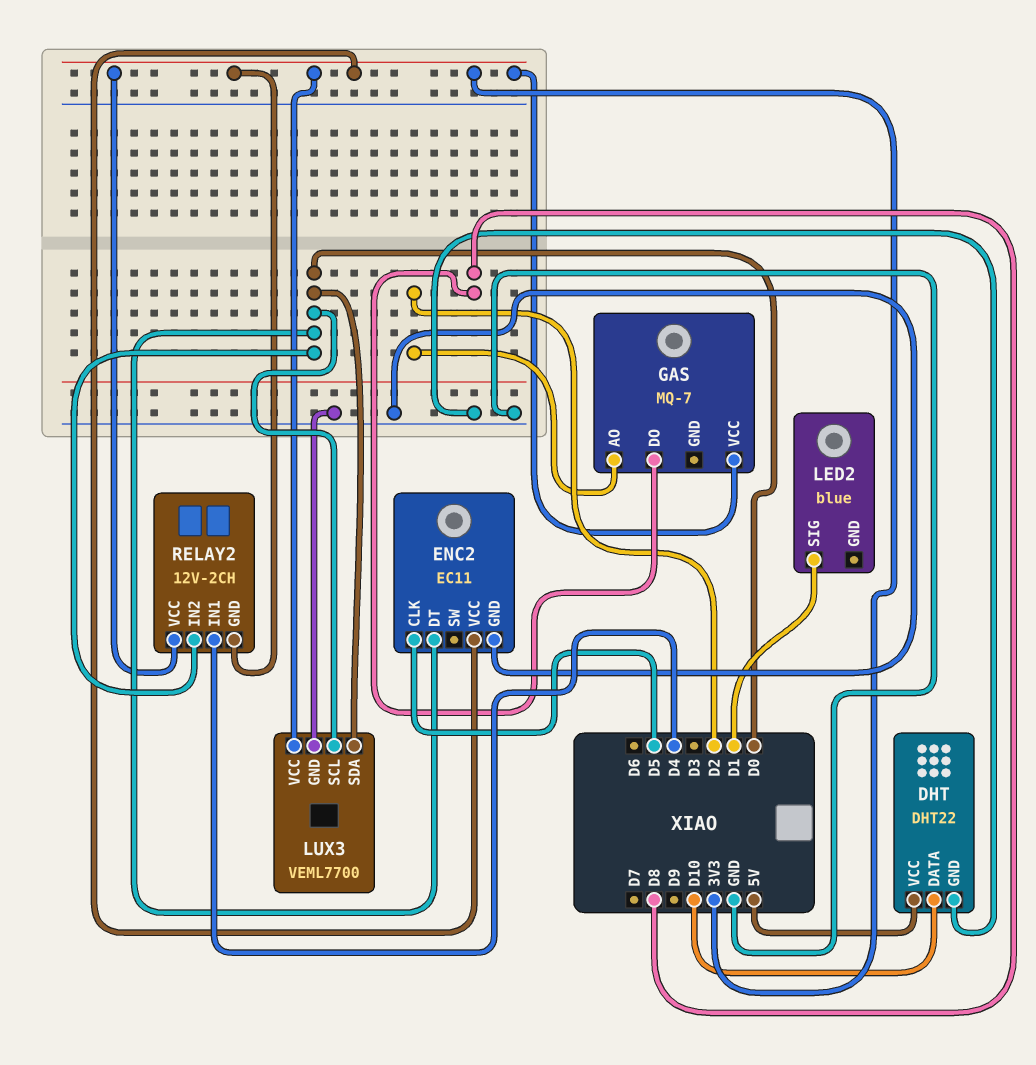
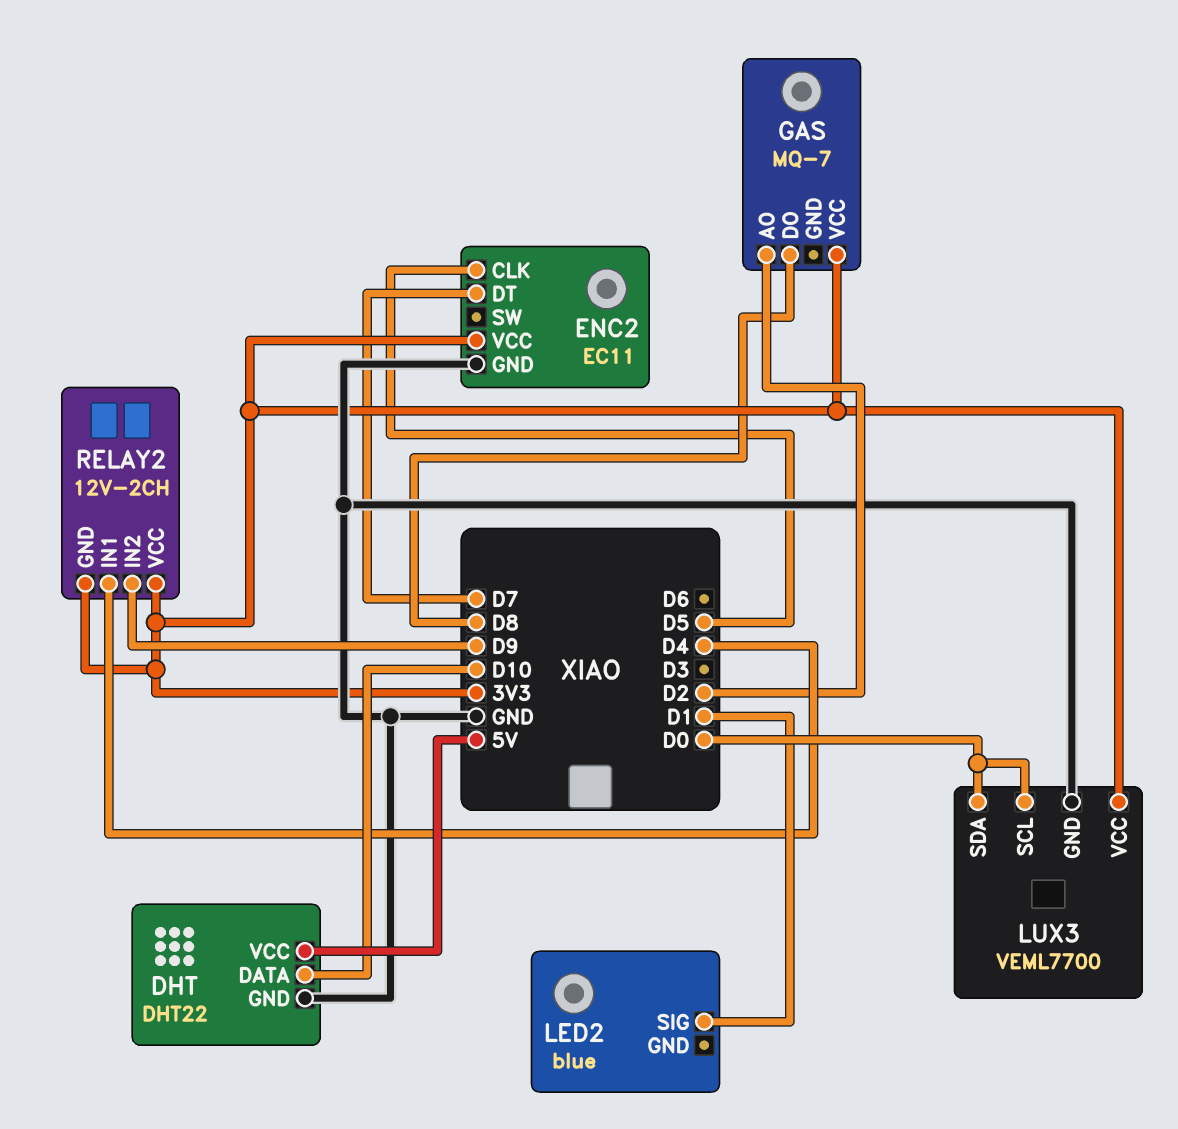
ENC2 pin DT: D0 -> D7
RELAY2 pin IN2: D0 -> D9

